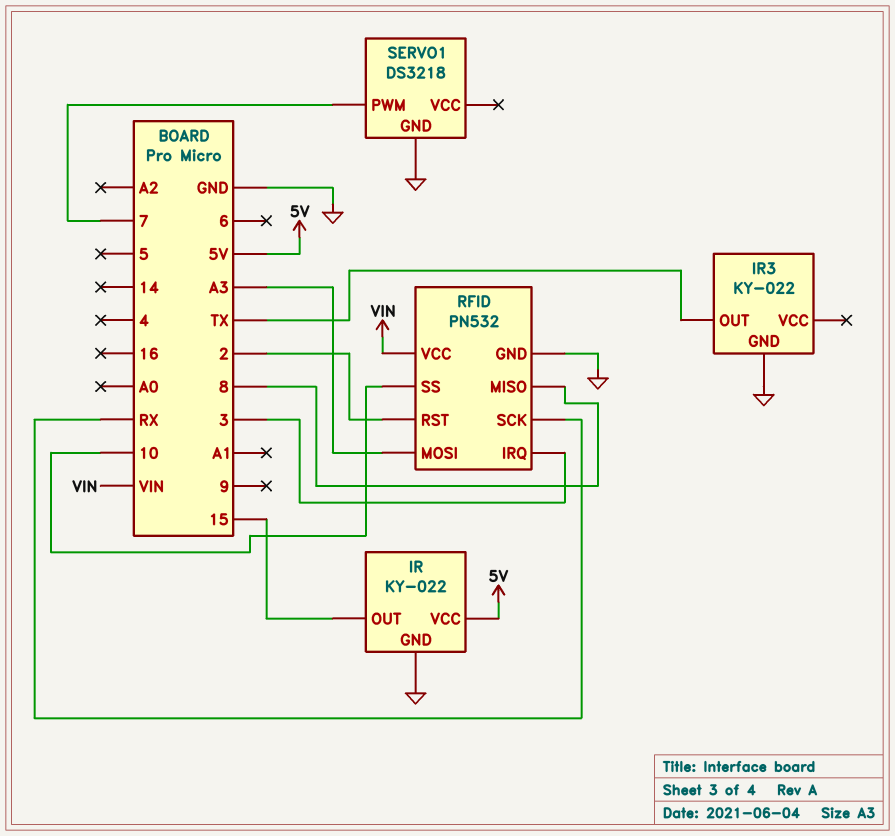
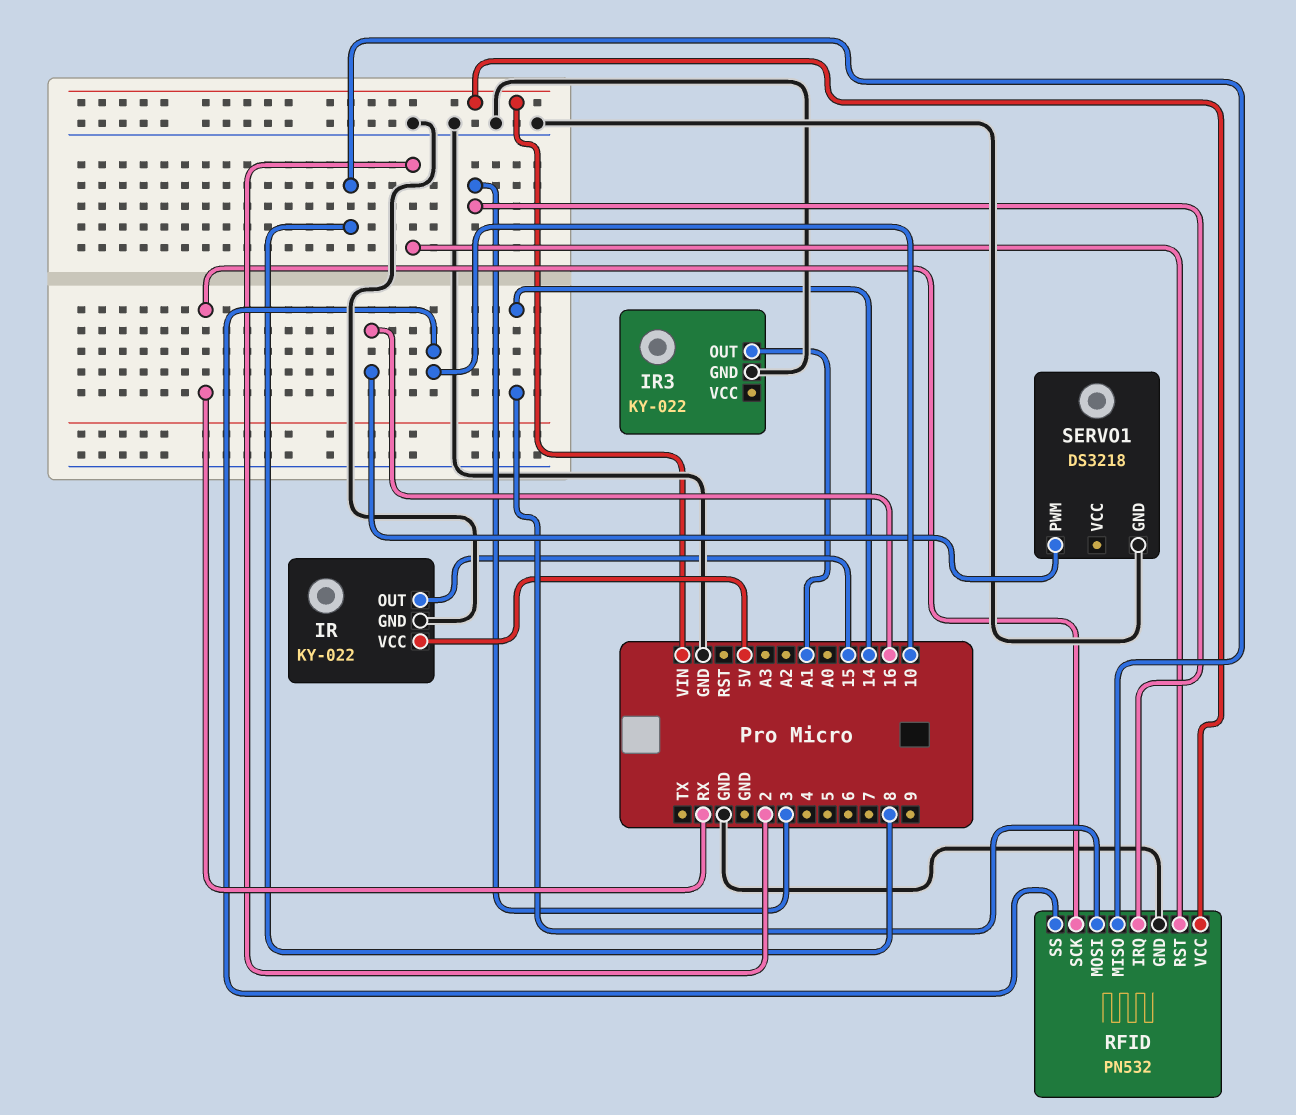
IR3 pin OUT: TX -> A1
RFID pin MOSI: A3 -> 14
SERVO1 pin PWM: 7 -> 16

